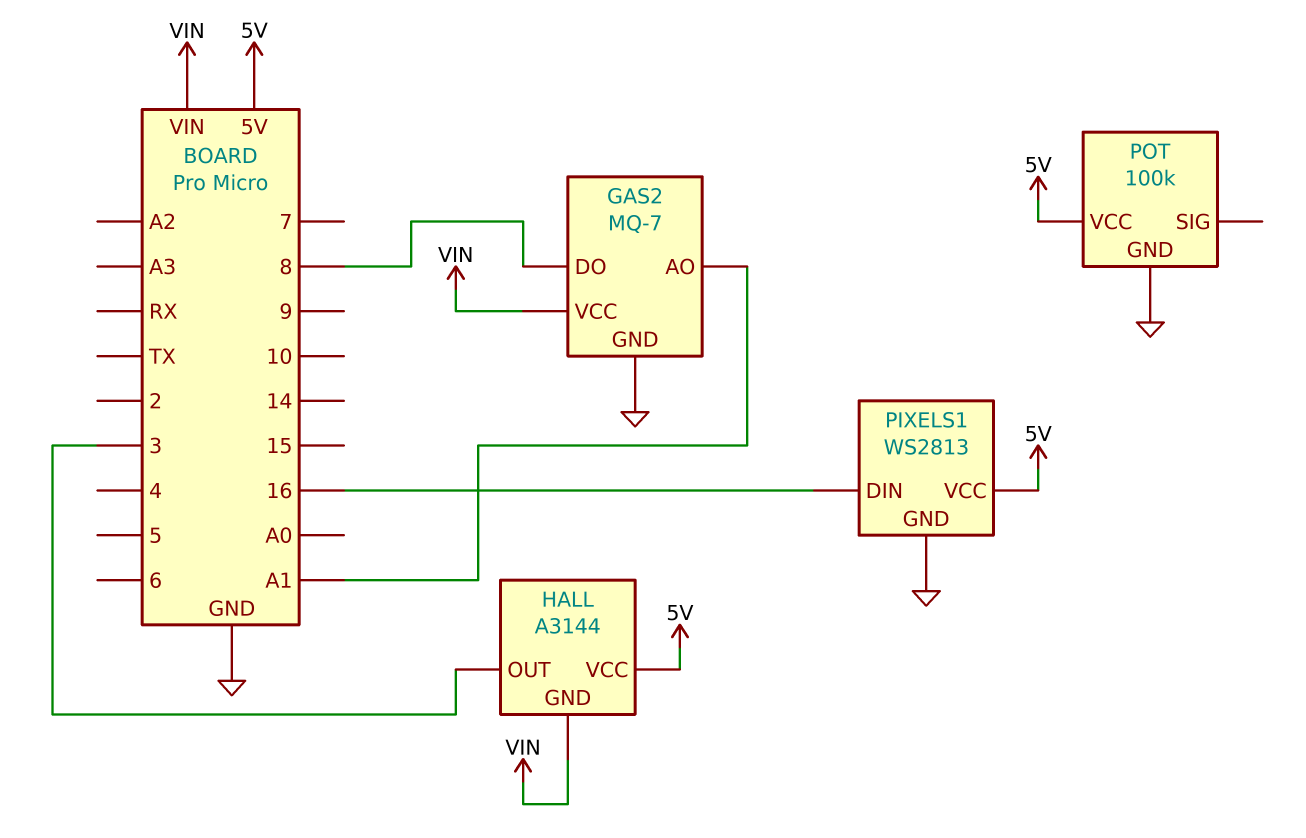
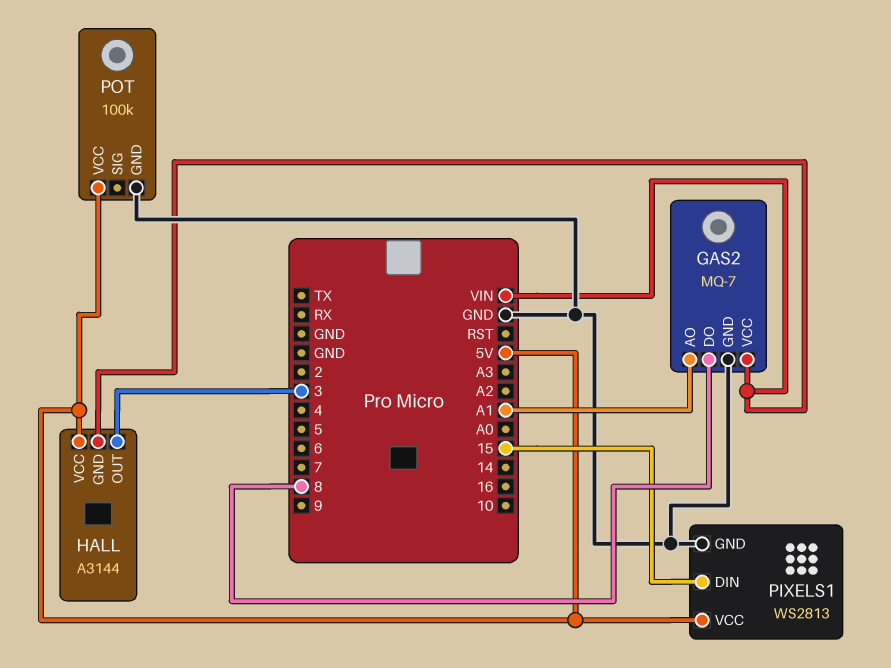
PIXELS1 pin DIN: 16 -> 15

